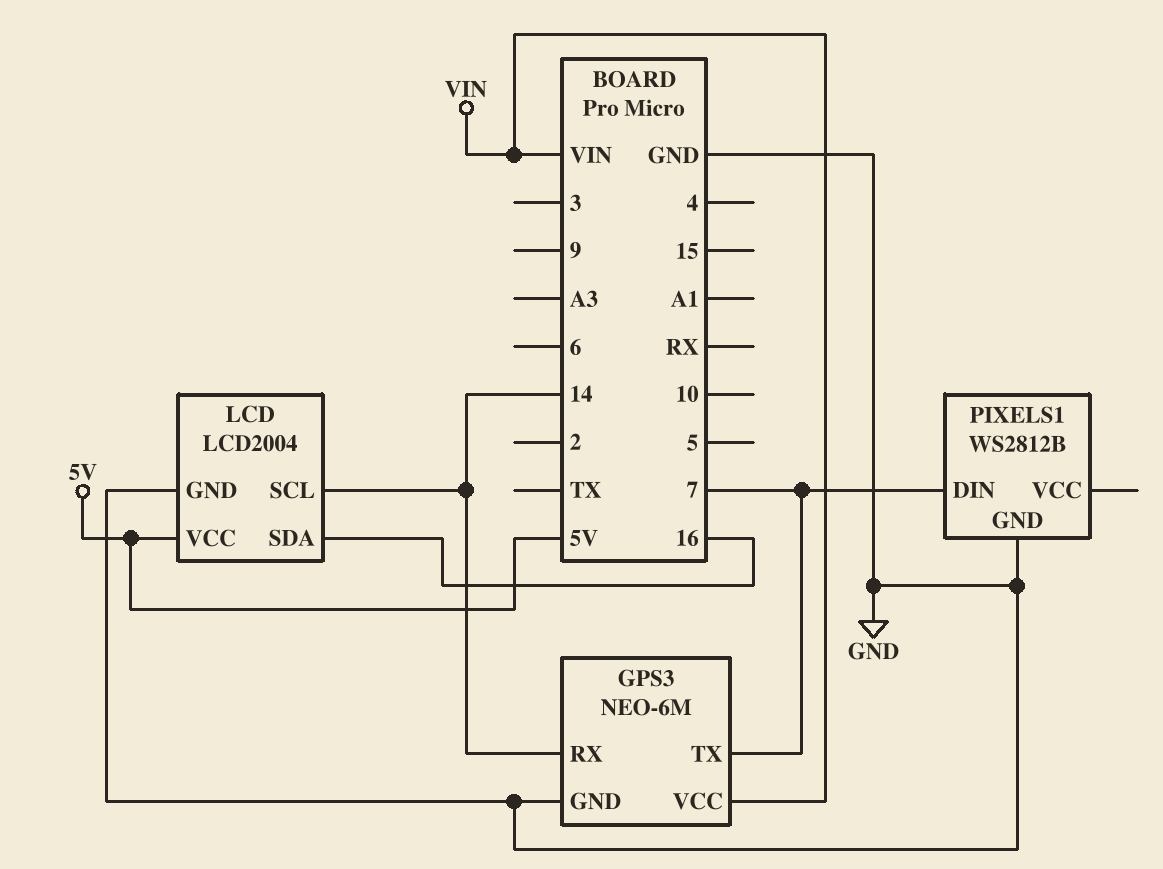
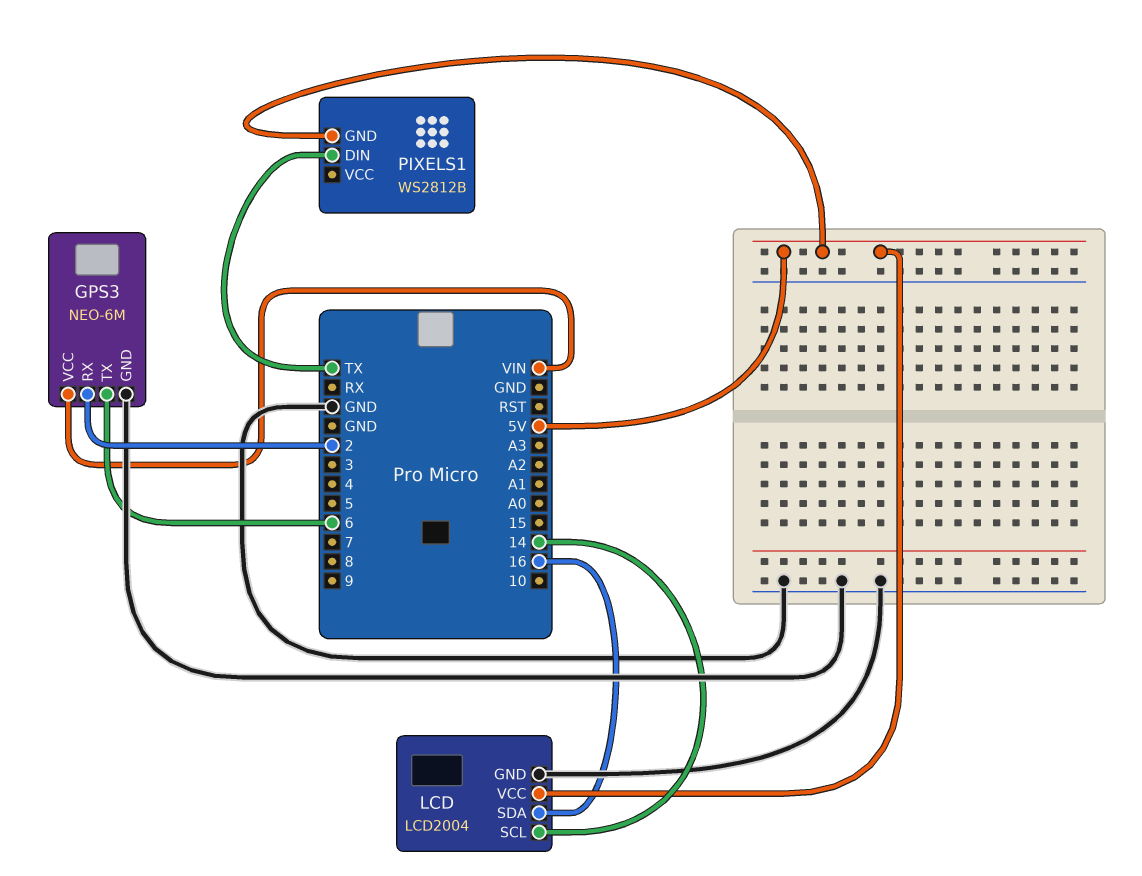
GPS3 pin RX: 14 -> 2
GPS3 pin TX: 7 -> 6
PIXELS1 pin DIN: 7 -> TX
PIXELS1 pin GND: GND -> 5V

